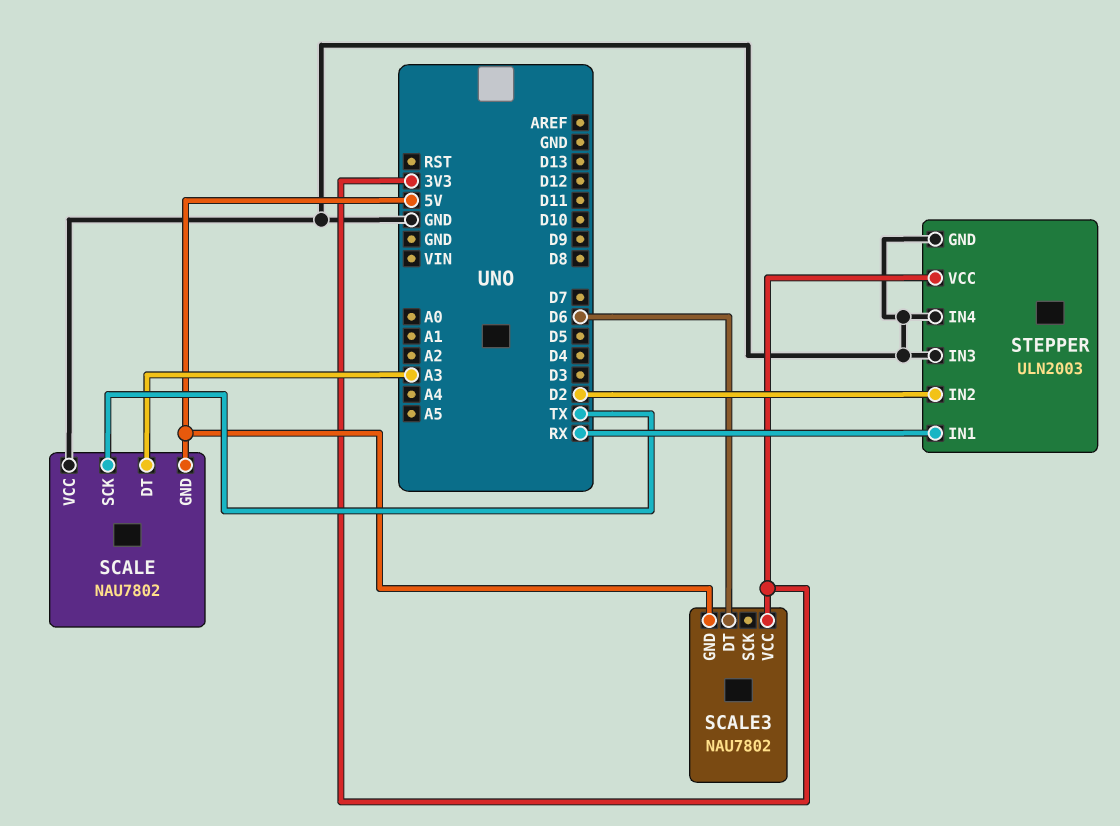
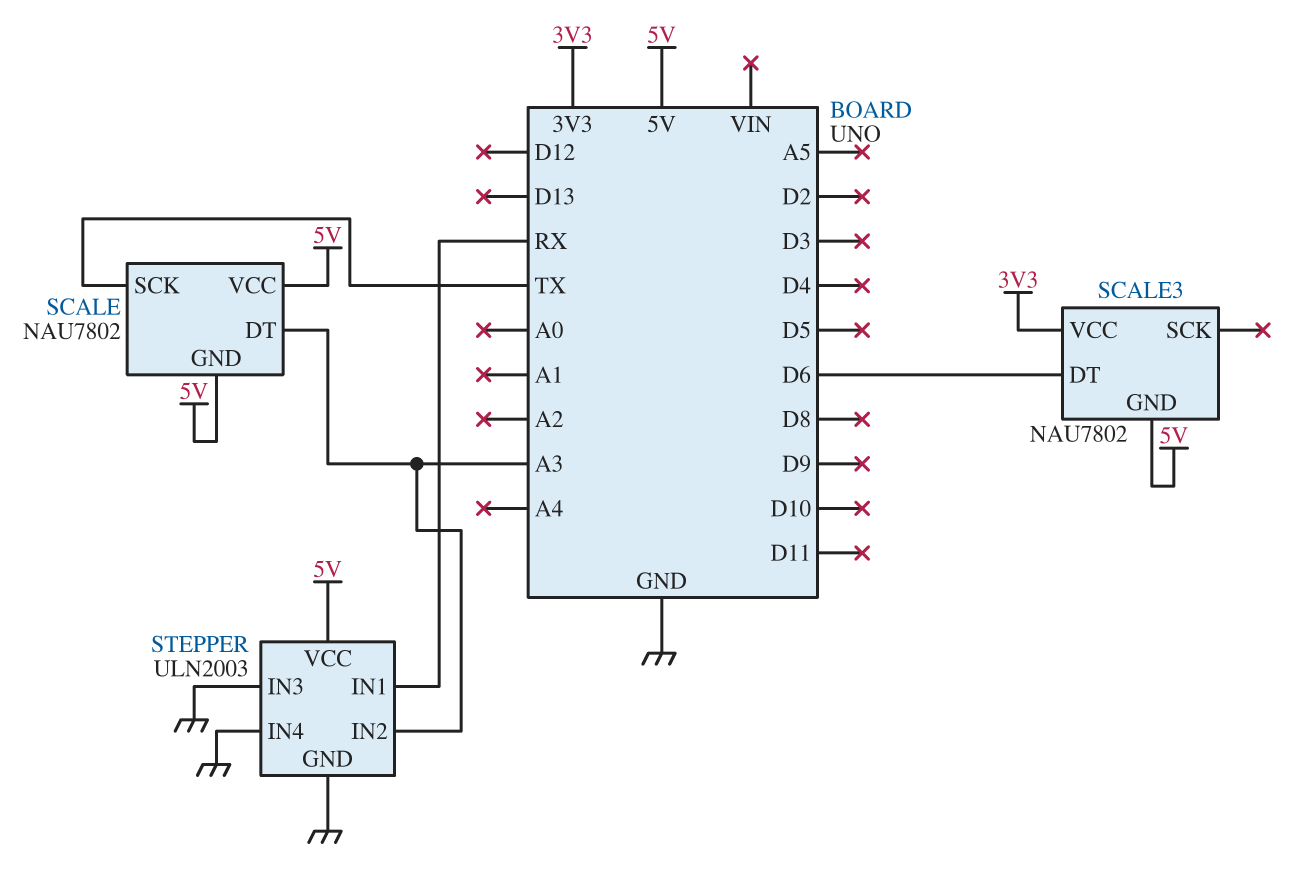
SCALE pin VCC: GND -> 5V
STEPPER pin IN2: D2 -> A3
STEPPER pin VCC: 3V3 -> 5V

